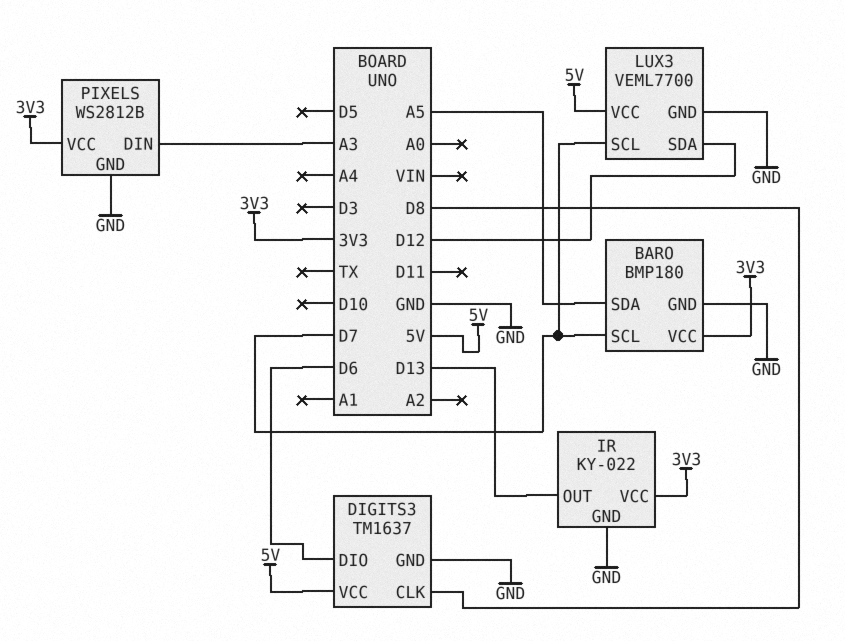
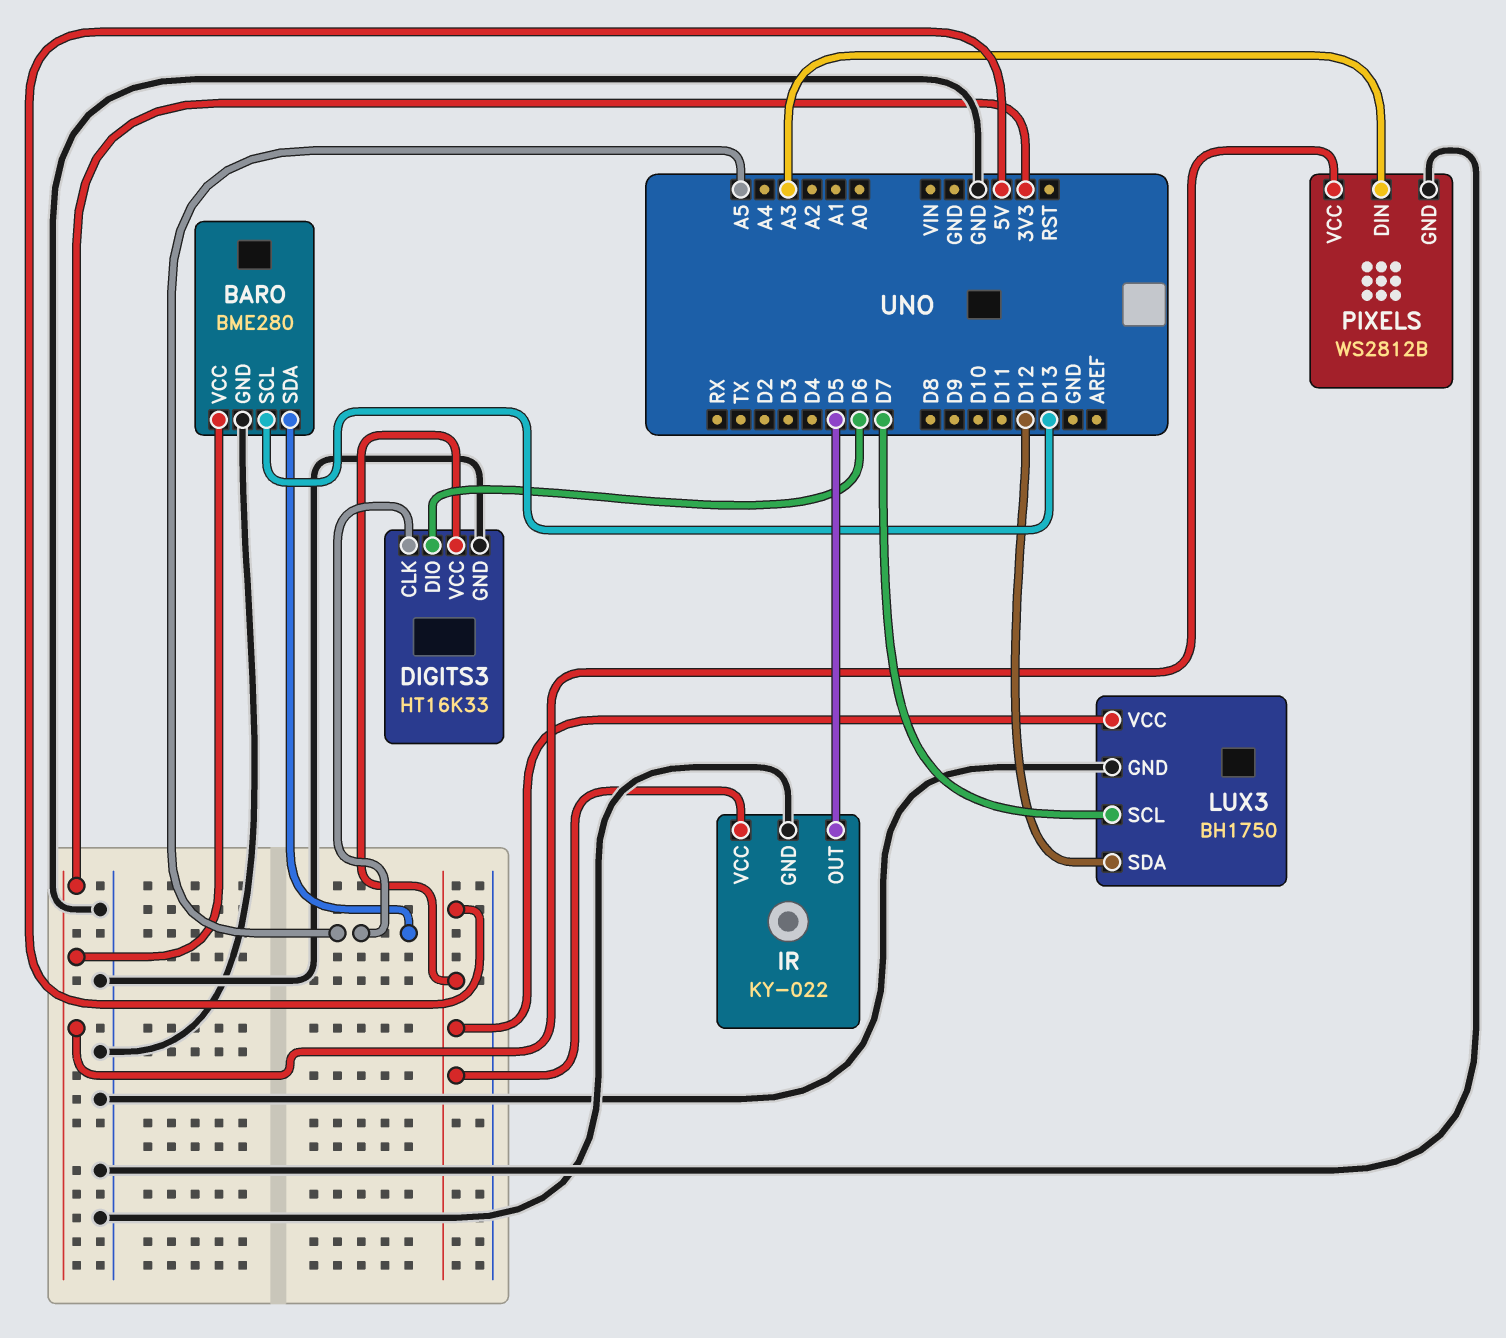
BARO: BMP180 -> BME280
BARO pin SCL: D7 -> D13
DIGITS3: TM1637 -> HT16K33
DIGITS3 pin CLK: D8 -> A5
IR pin OUT: D13 -> D5
IR pin VCC: 3V3 -> 5V
LUX3: VEML7700 -> BH1750

